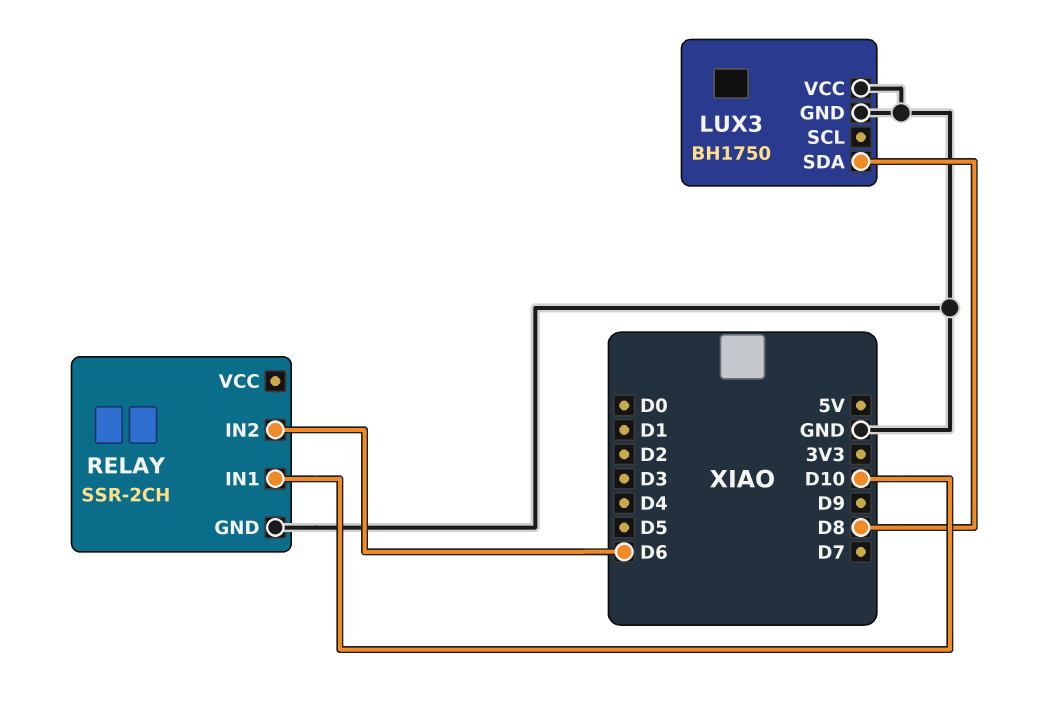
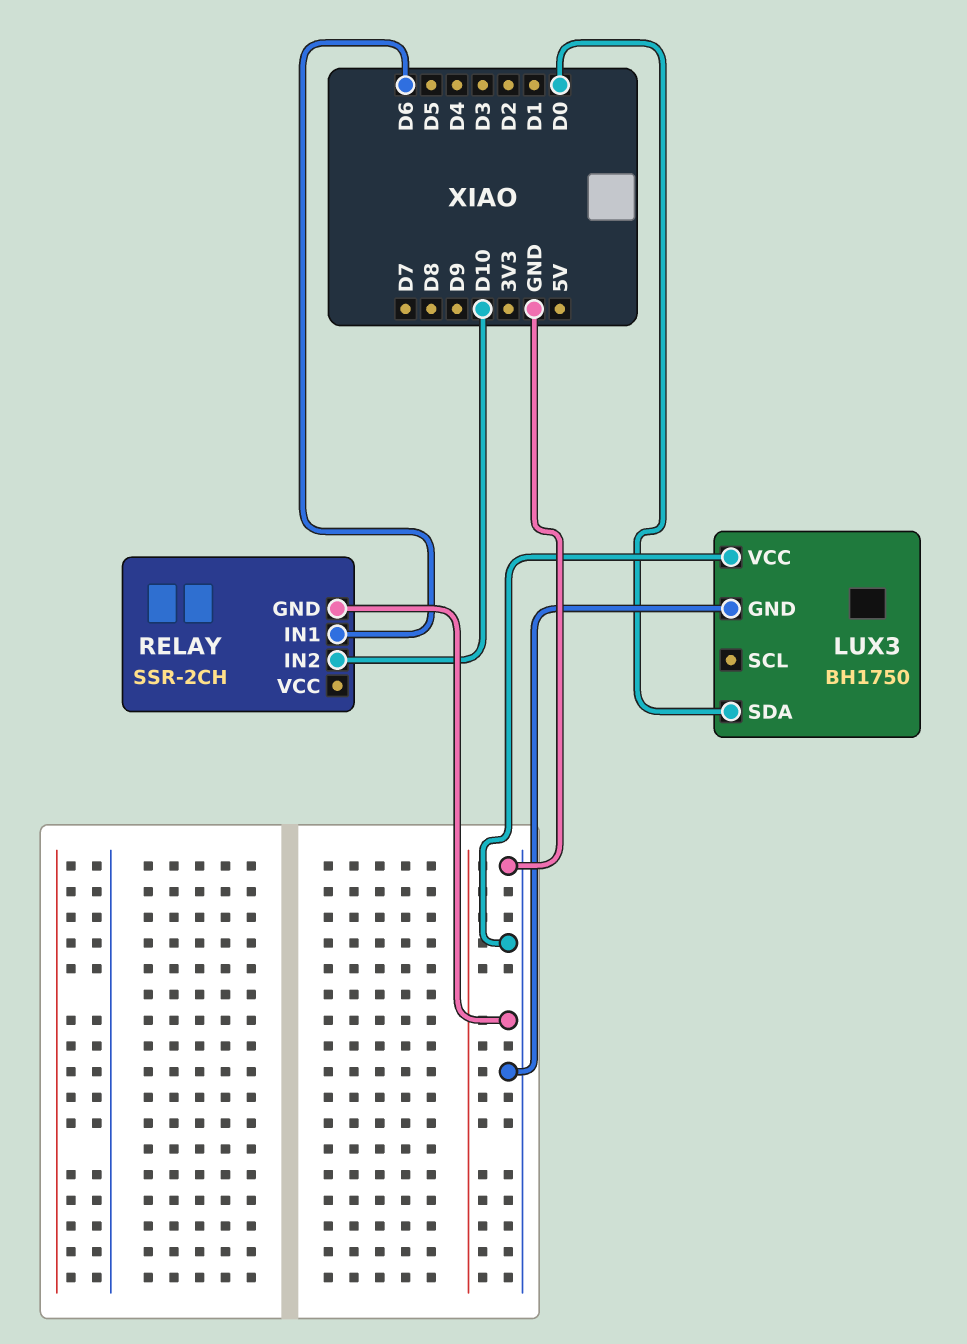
LUX3 pin SDA: D8 -> D0
RELAY pin IN1: D10 -> D6
RELAY pin IN2: D6 -> D10

